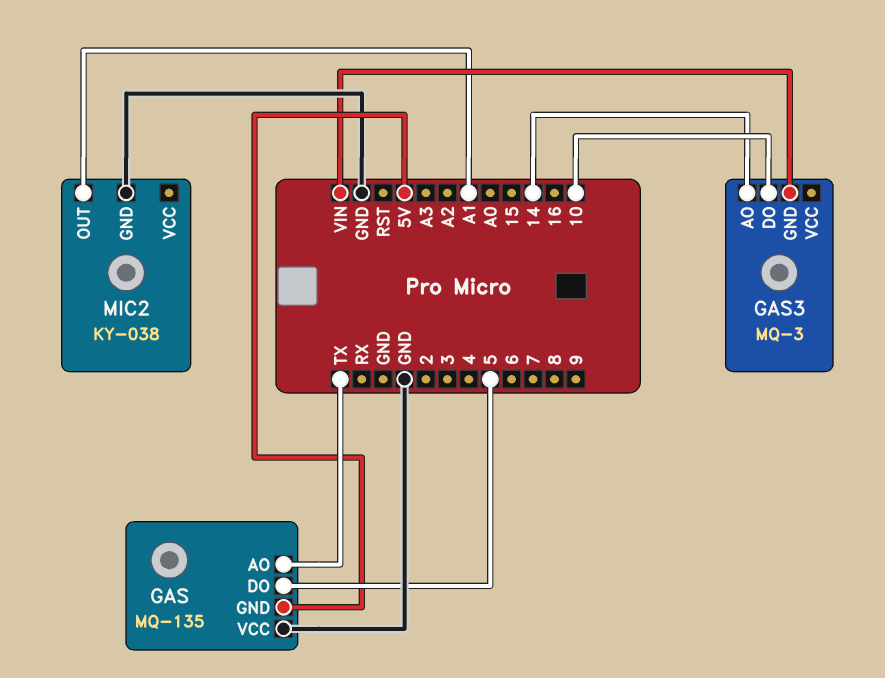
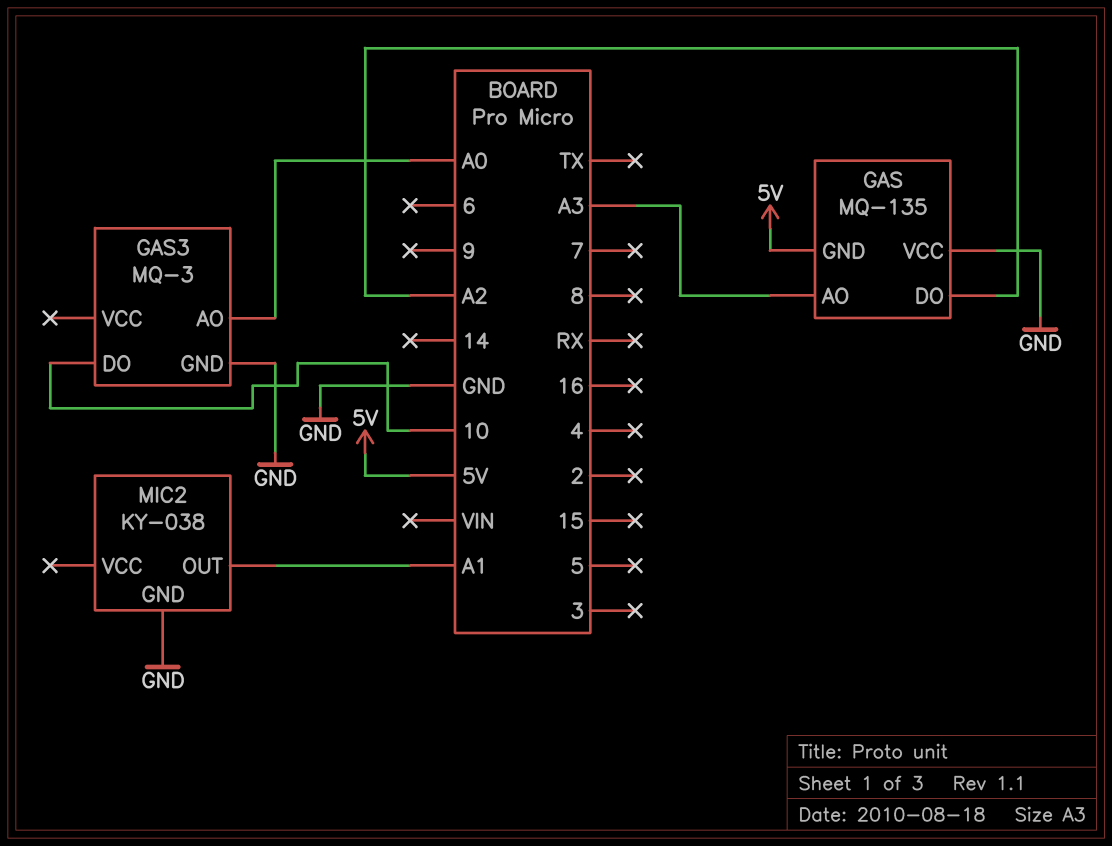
GAS pin AO: TX -> A3
GAS pin DO: 5 -> A2
GAS3 pin AO: 14 -> A0
GAS3 pin GND: VIN -> GND

